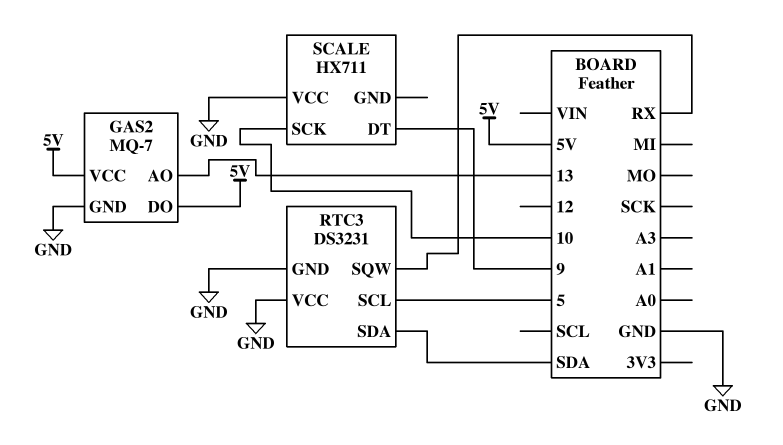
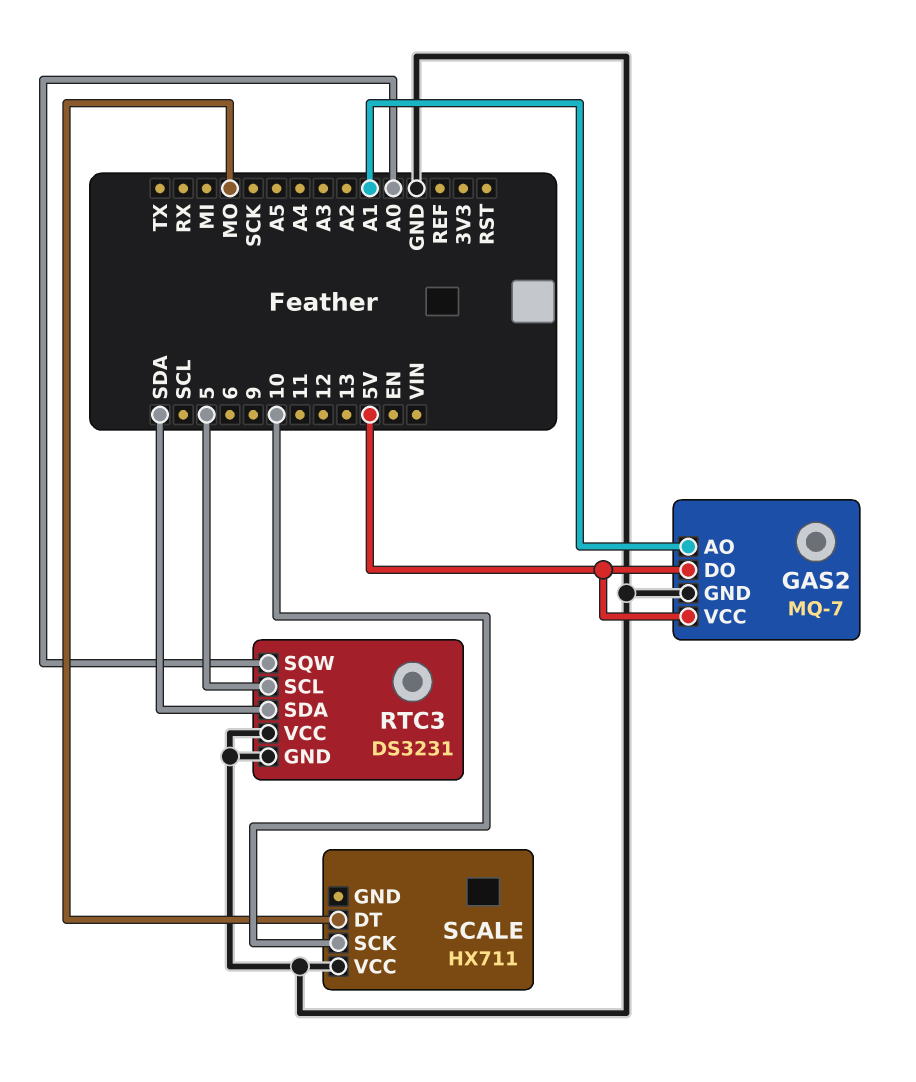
GAS2 pin AO: 13 -> A1
RTC3 pin SQW: RX -> A0
SCALE pin DT: 9 -> MO

